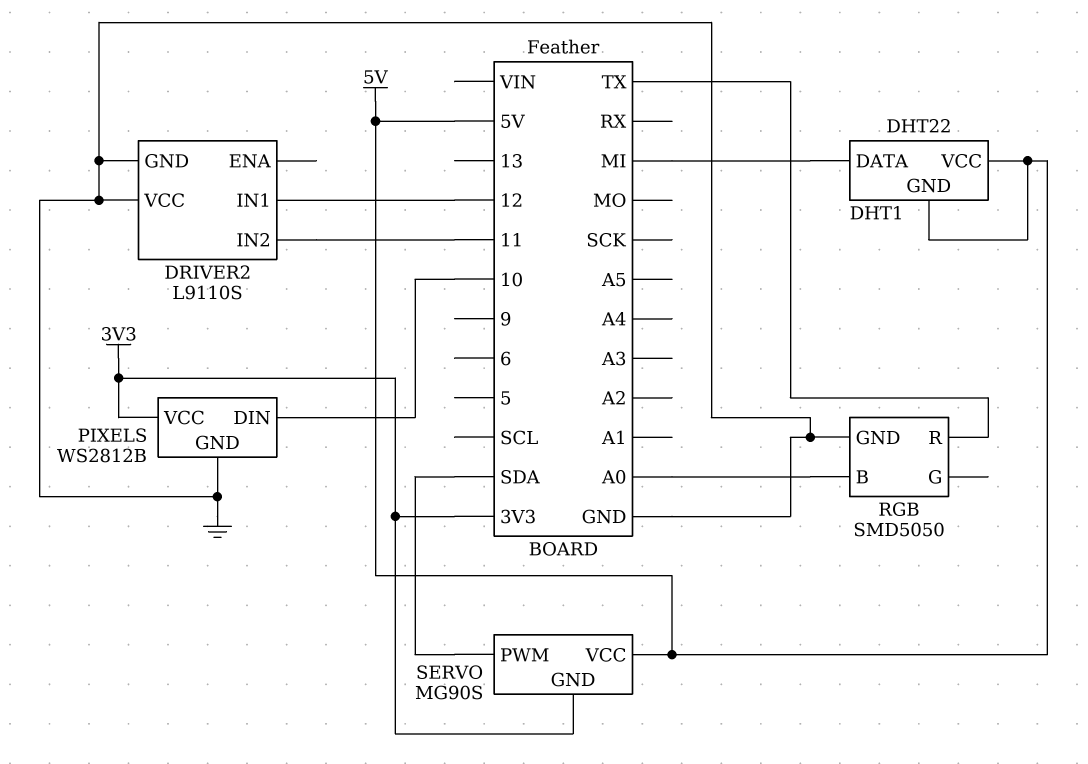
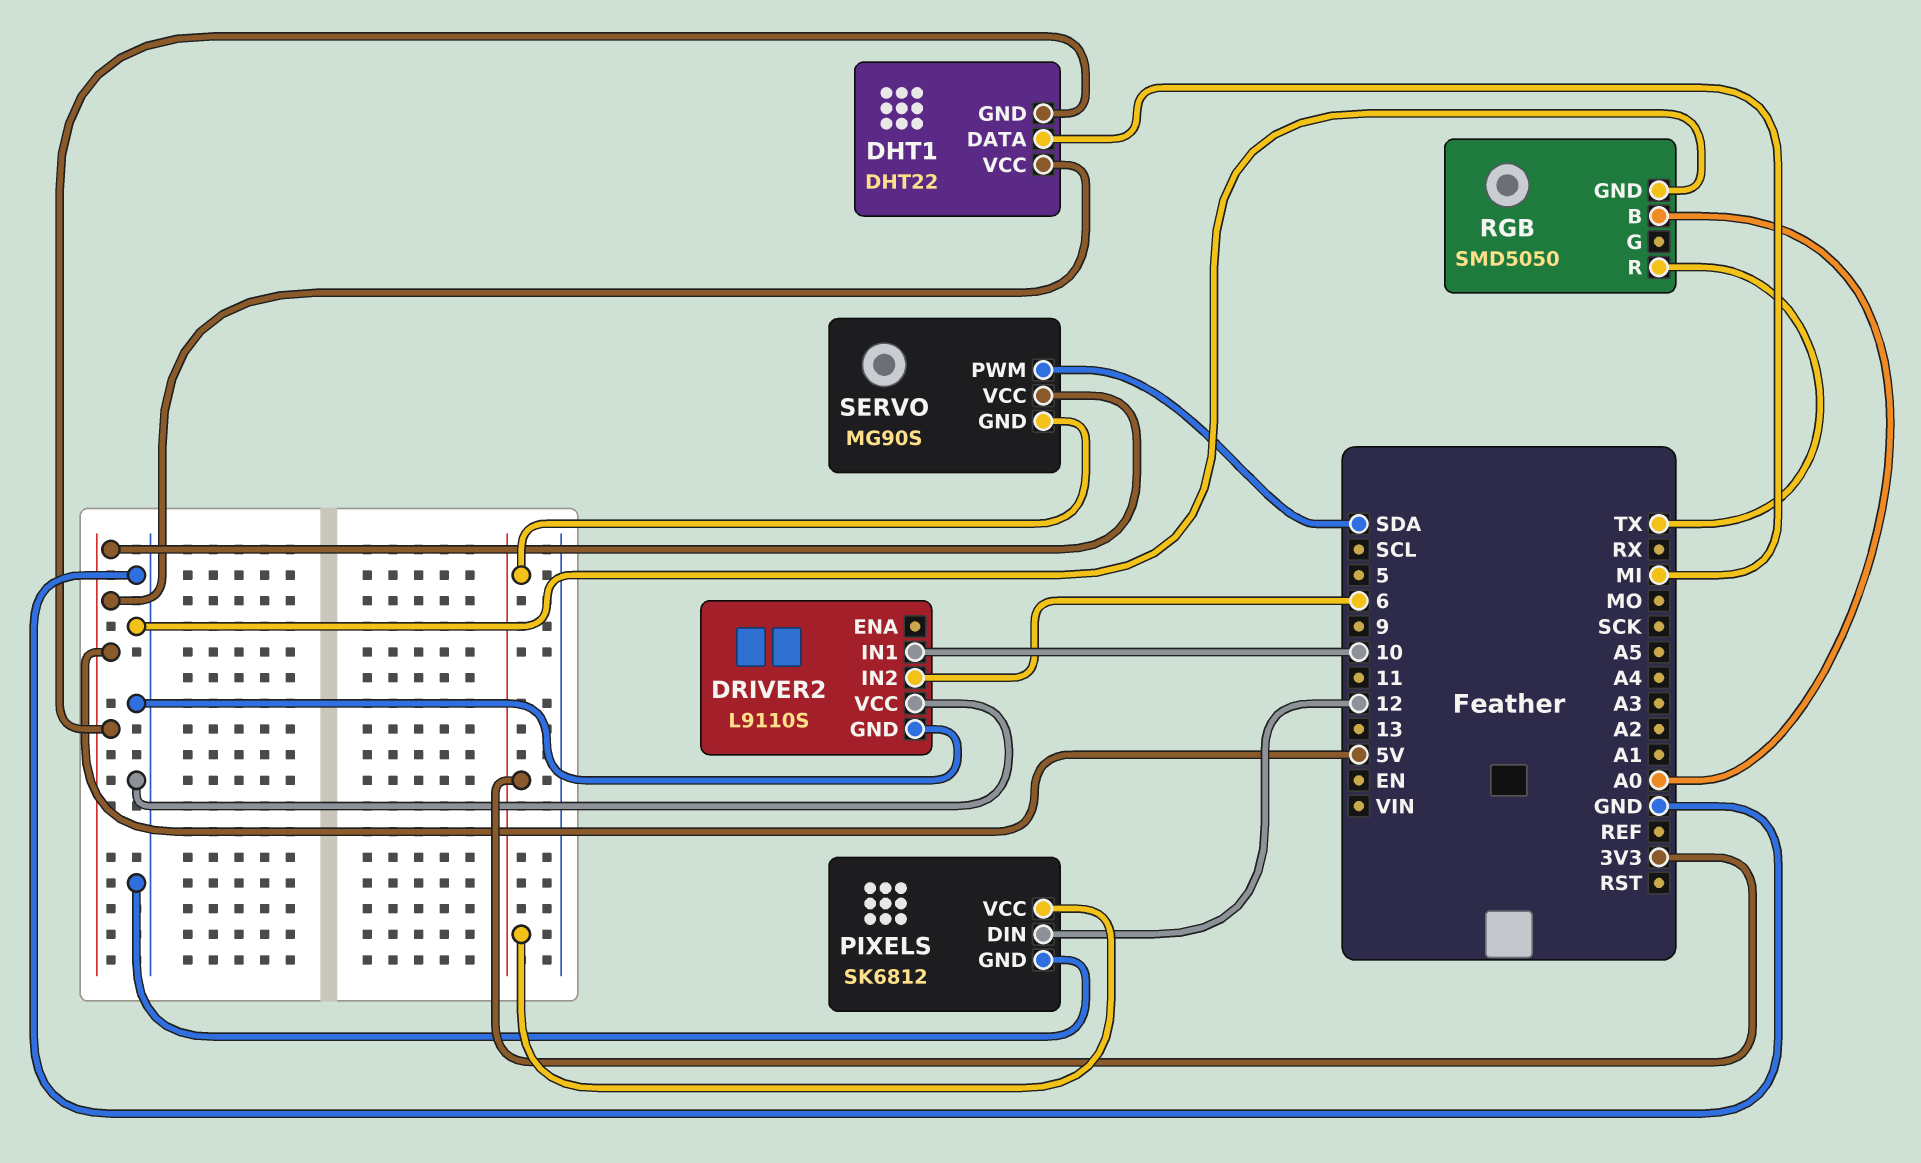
DRIVER2 pin IN1: 12 -> 10
DRIVER2 pin IN2: 11 -> 6
PIXELS: WS2812B -> SK6812
PIXELS pin DIN: 10 -> 12

